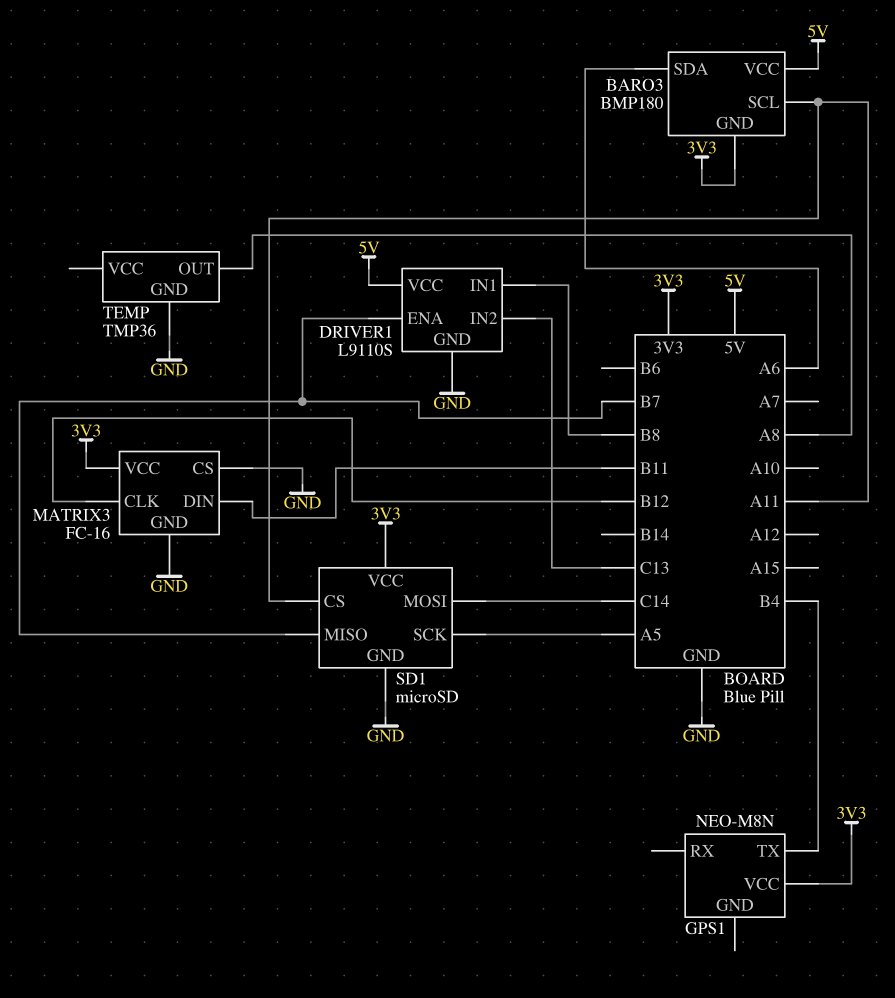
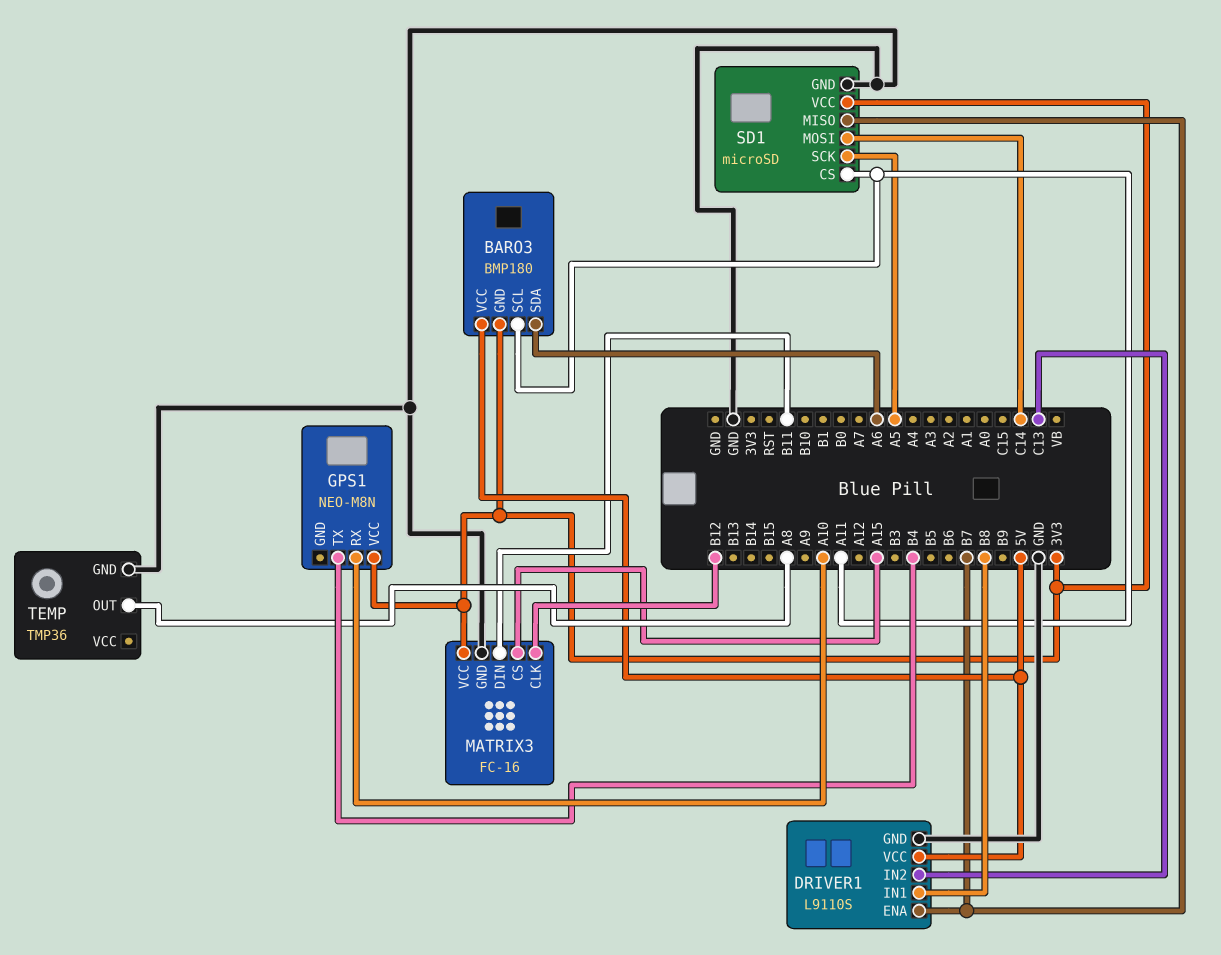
GPS1 pin RX: none -> A10
MATRIX3 pin CS: GND -> A15

